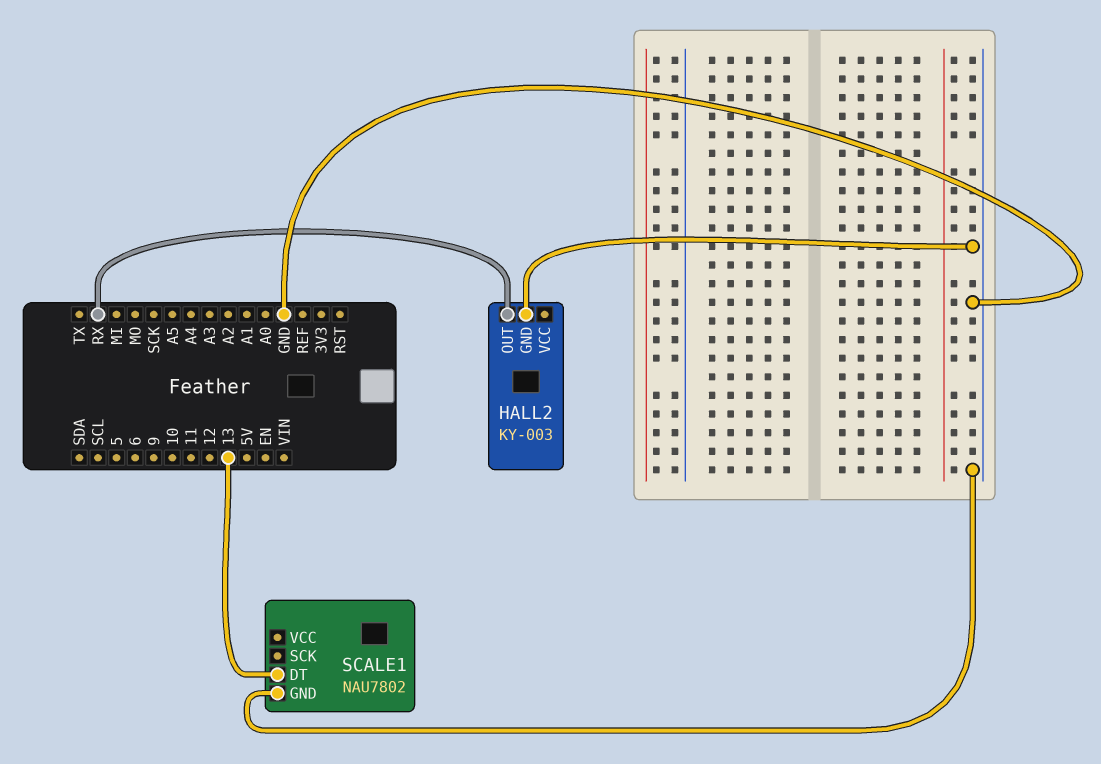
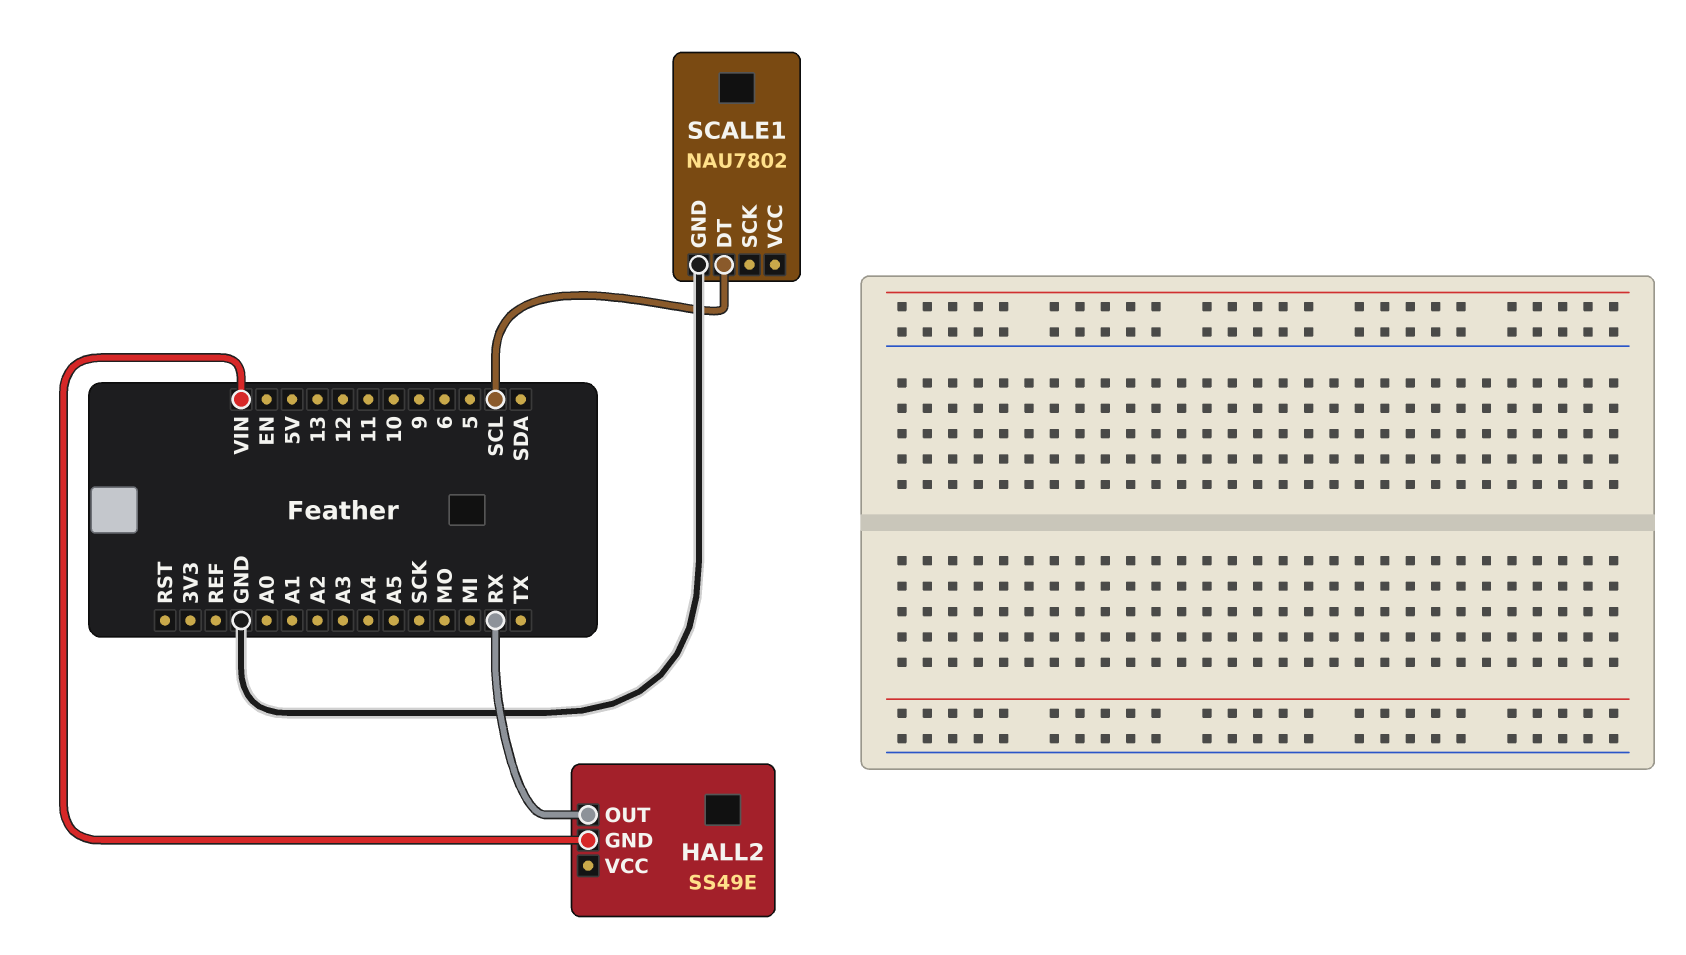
HALL2: KY-003 -> SS49E
HALL2 pin GND: GND -> VIN
SCALE1 pin DT: 13 -> SCL

